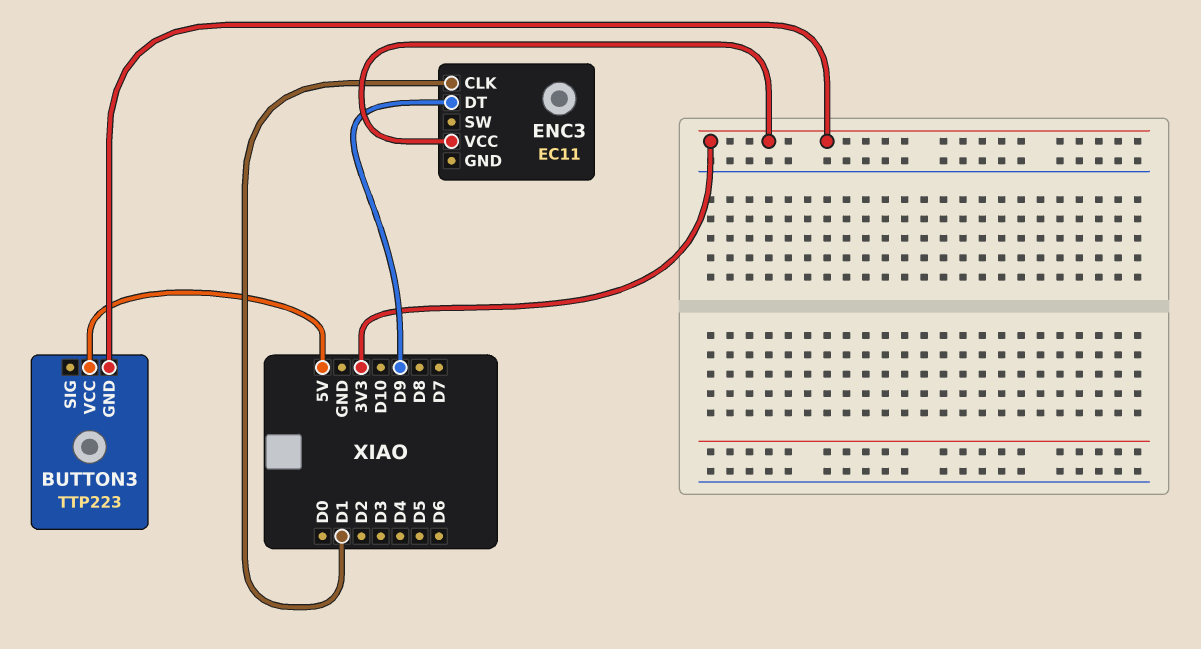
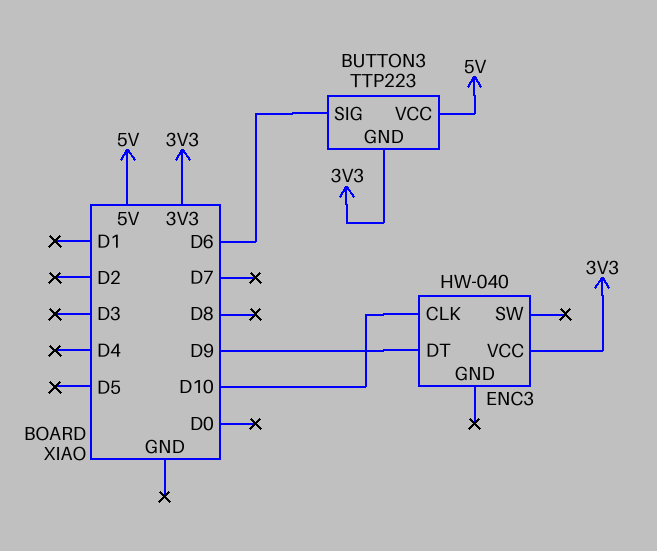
BUTTON3 pin SIG: none -> D6
ENC3: EC11 -> HW-040
ENC3 pin CLK: D1 -> D10

